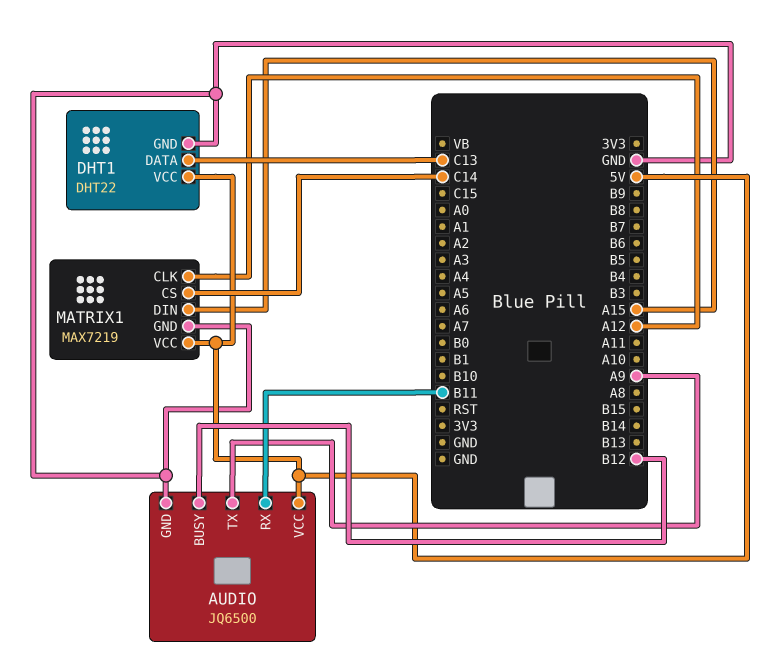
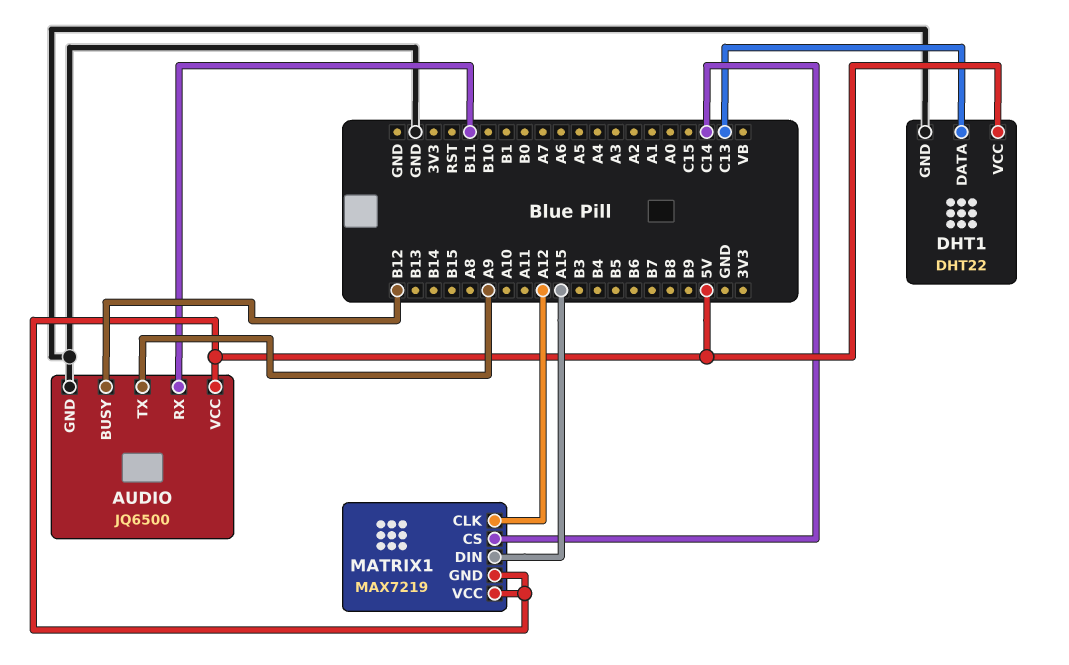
MATRIX1 pin GND: GND -> 5V

